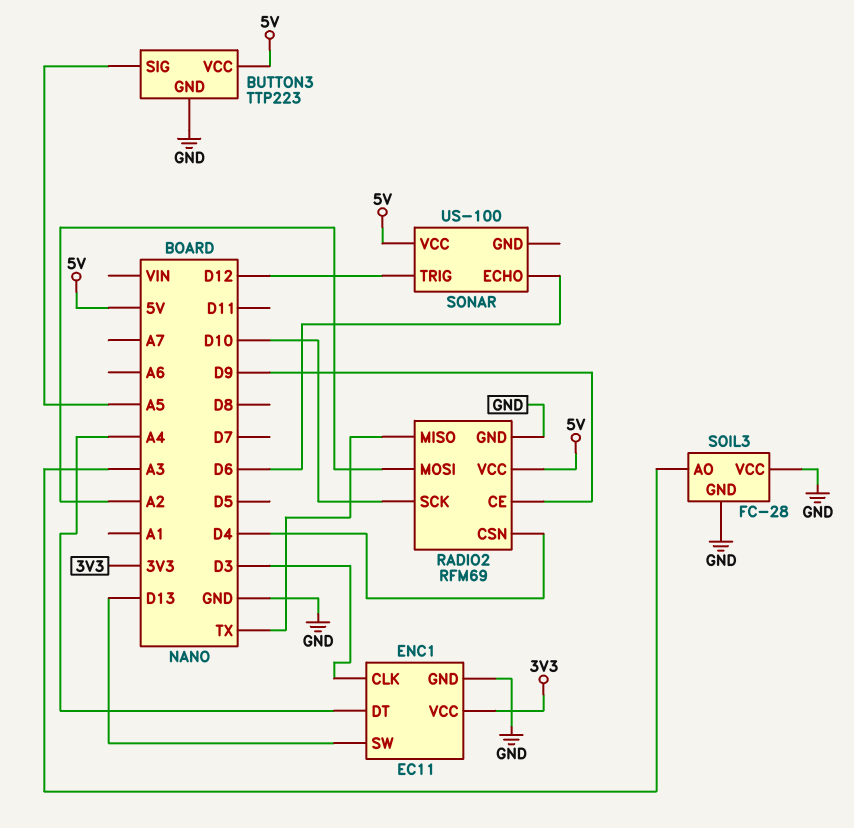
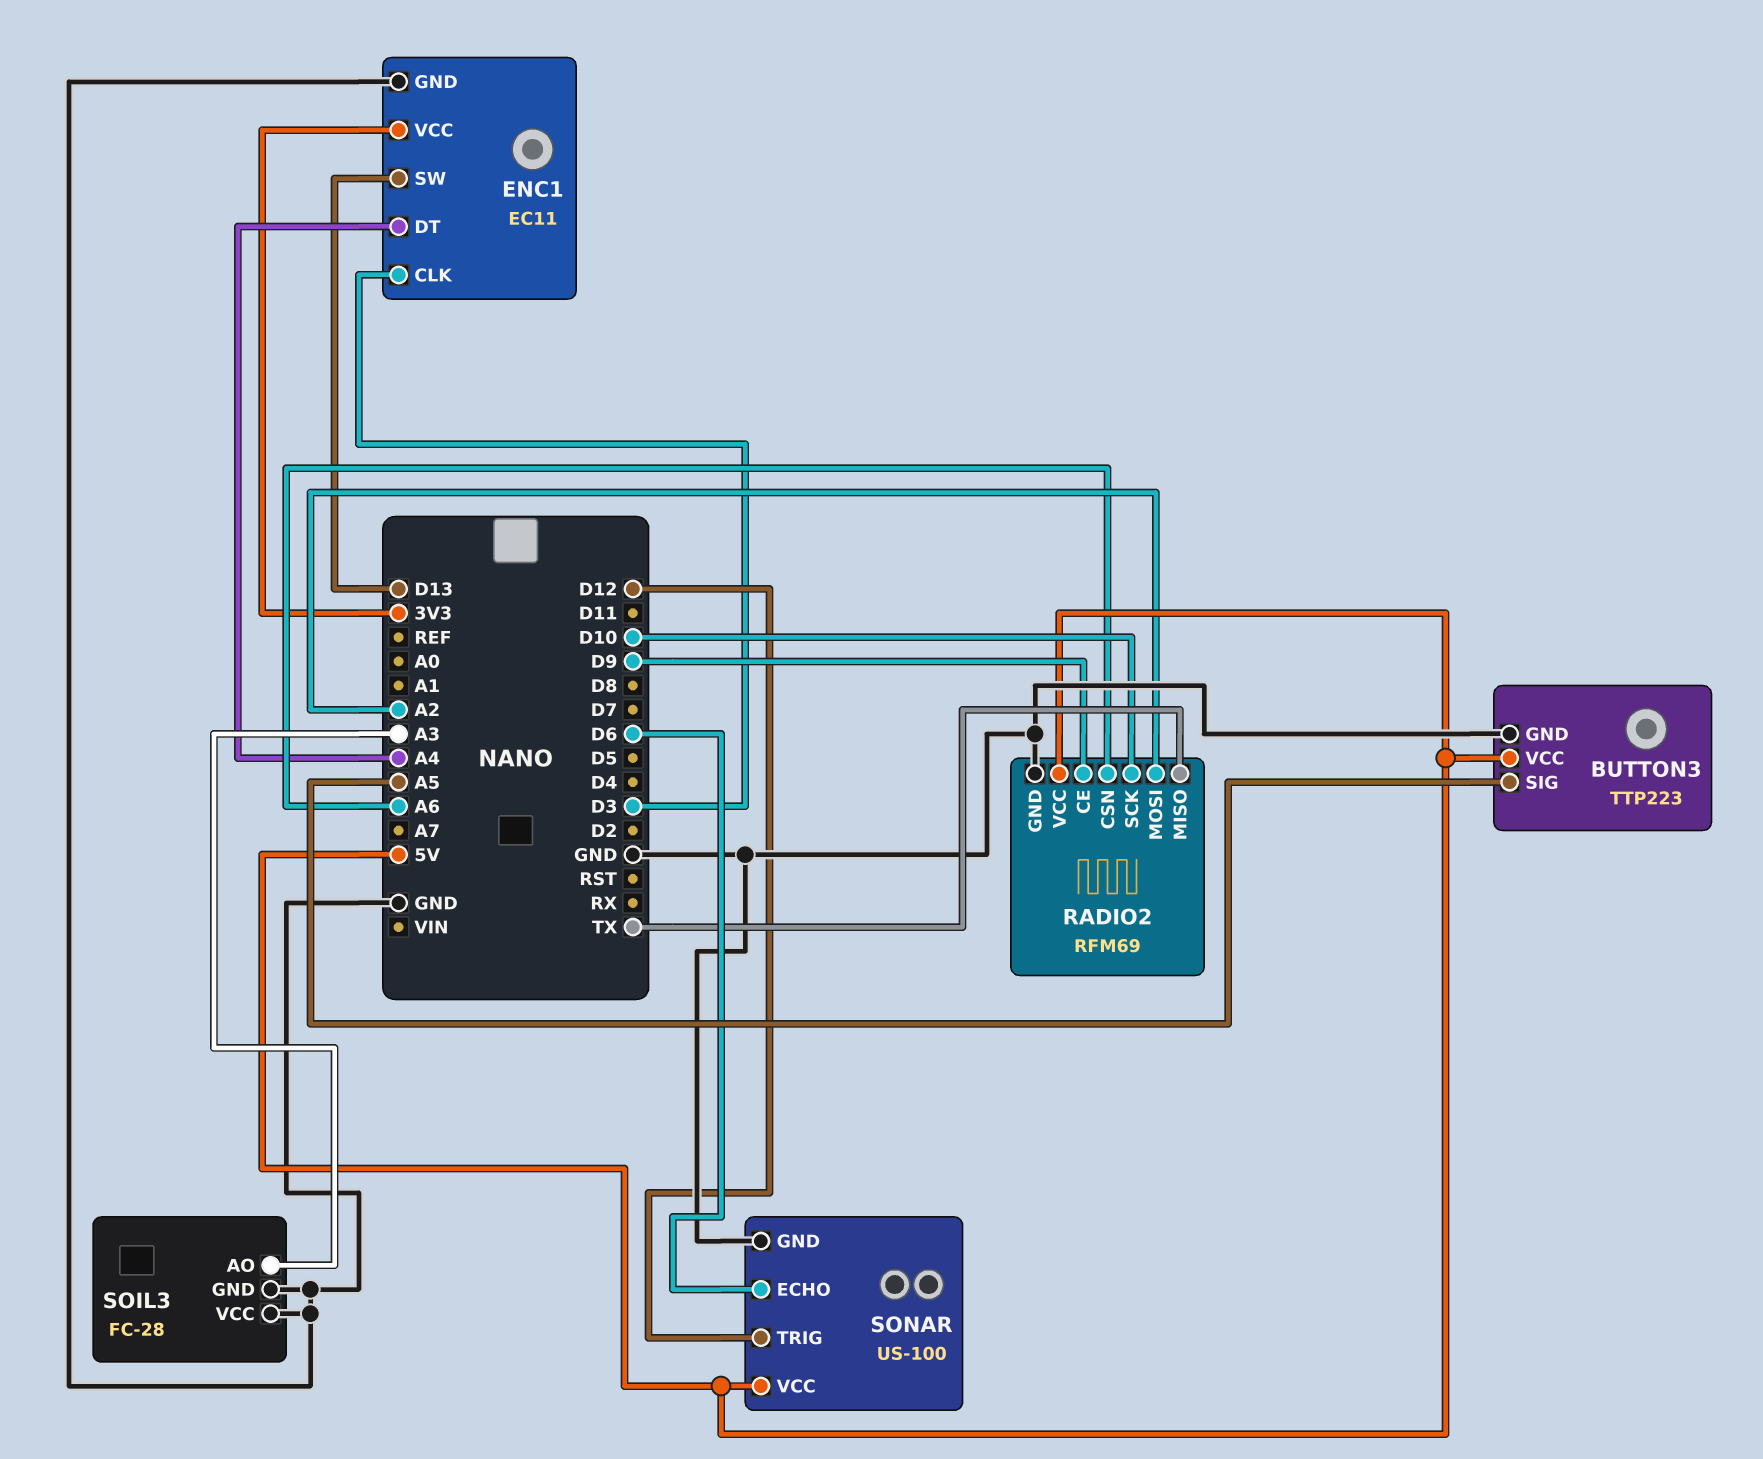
RADIO2 pin CSN: D4 -> A6
SONAR pin GND: none -> GND

